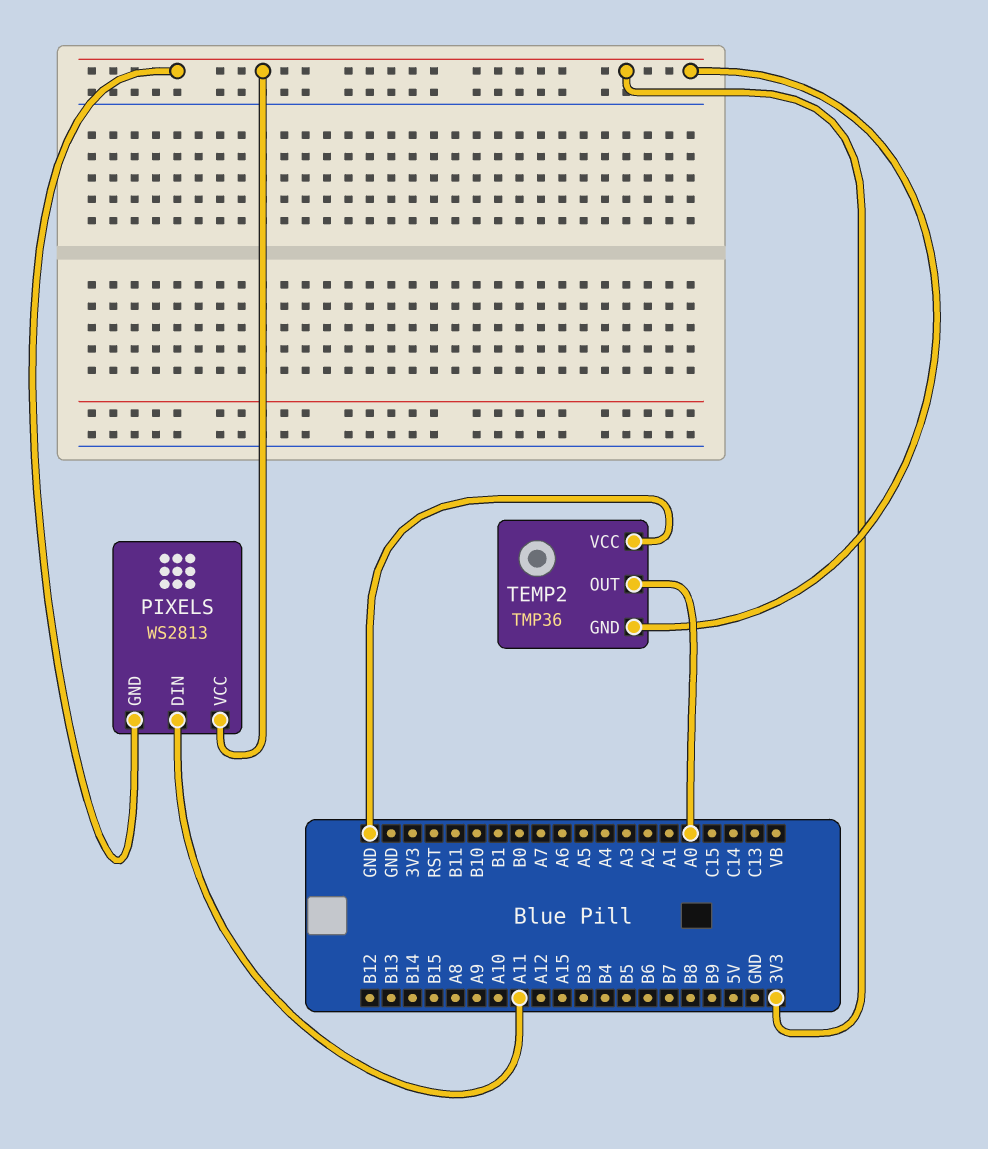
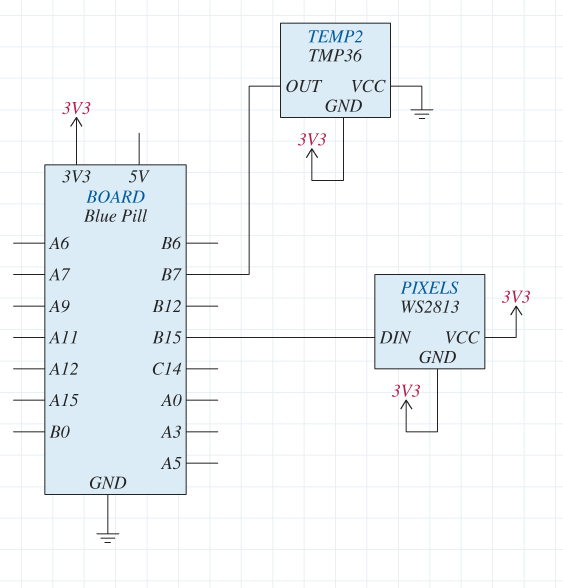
PIXELS pin DIN: A11 -> B15
TEMP2 pin OUT: A0 -> B7

